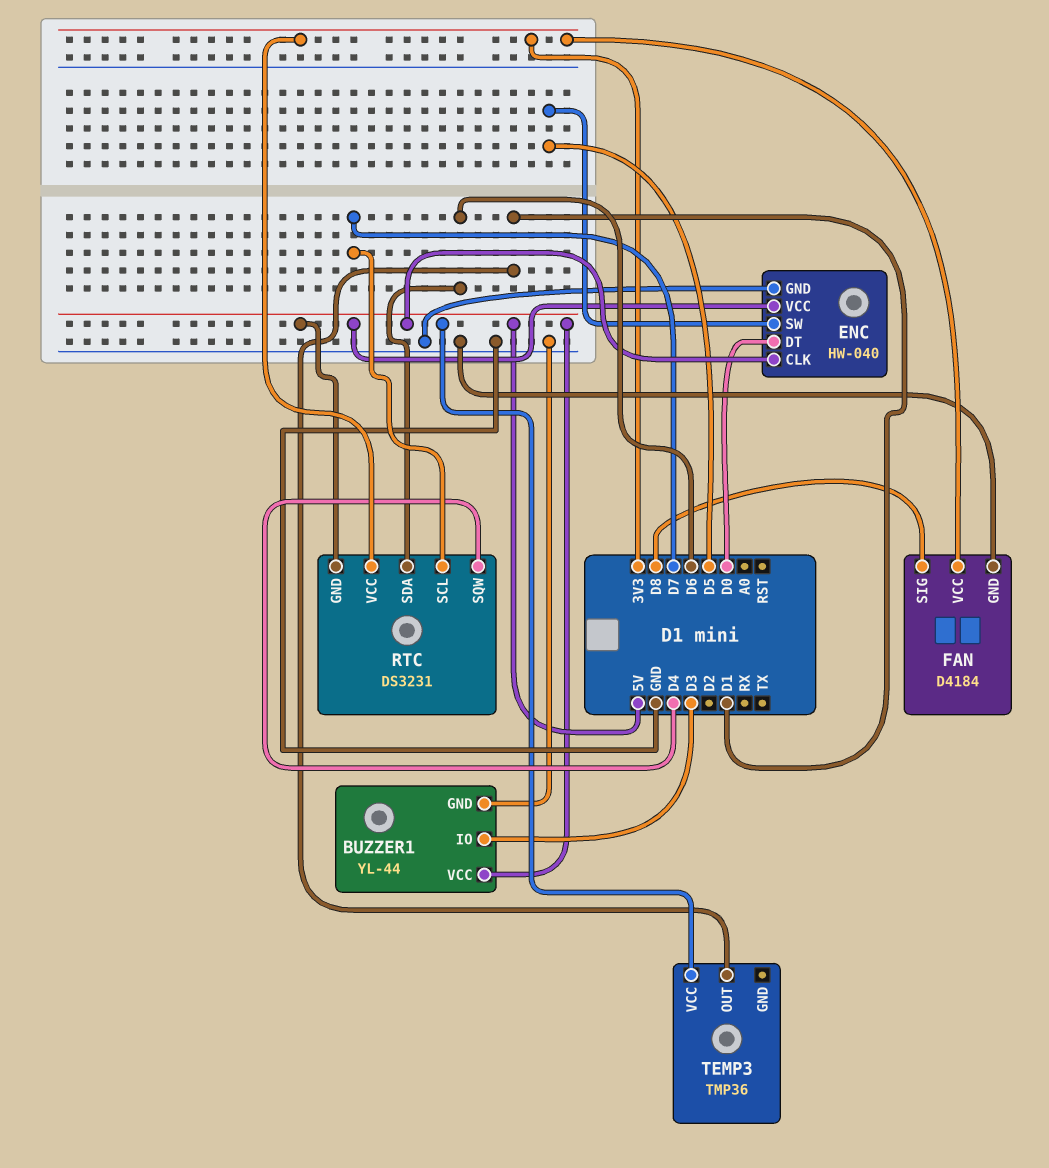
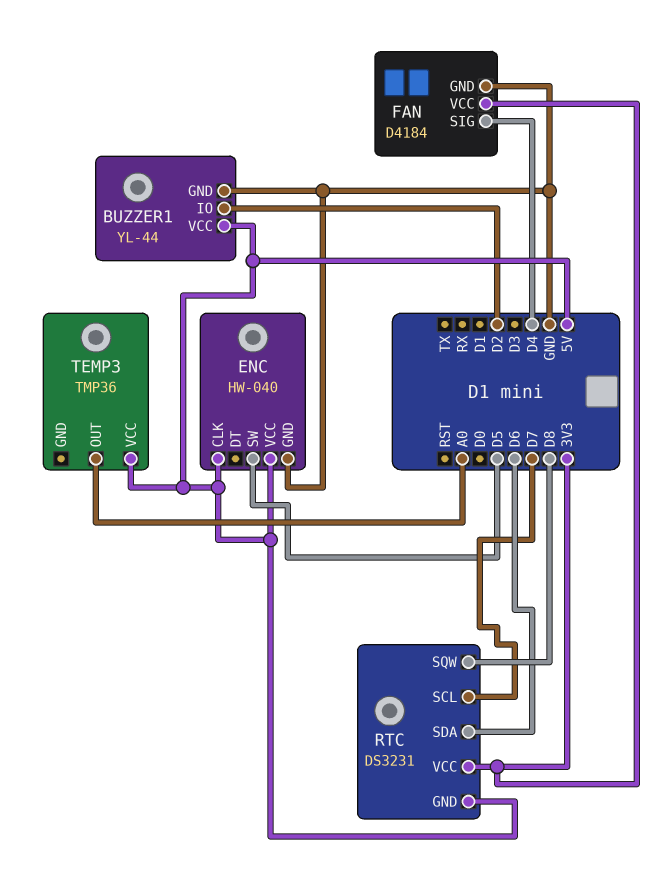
BUZZER1 pin IO: D3 -> D2
ENC pin DT: D0 -> none
FAN pin SIG: D8 -> D4
RTC pin SQW: D4 -> D8
TEMP3 pin OUT: D1 -> A0

